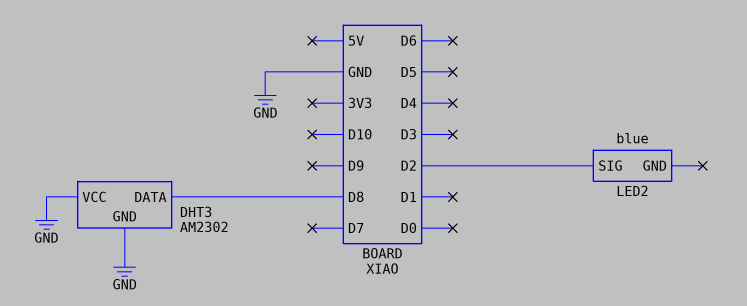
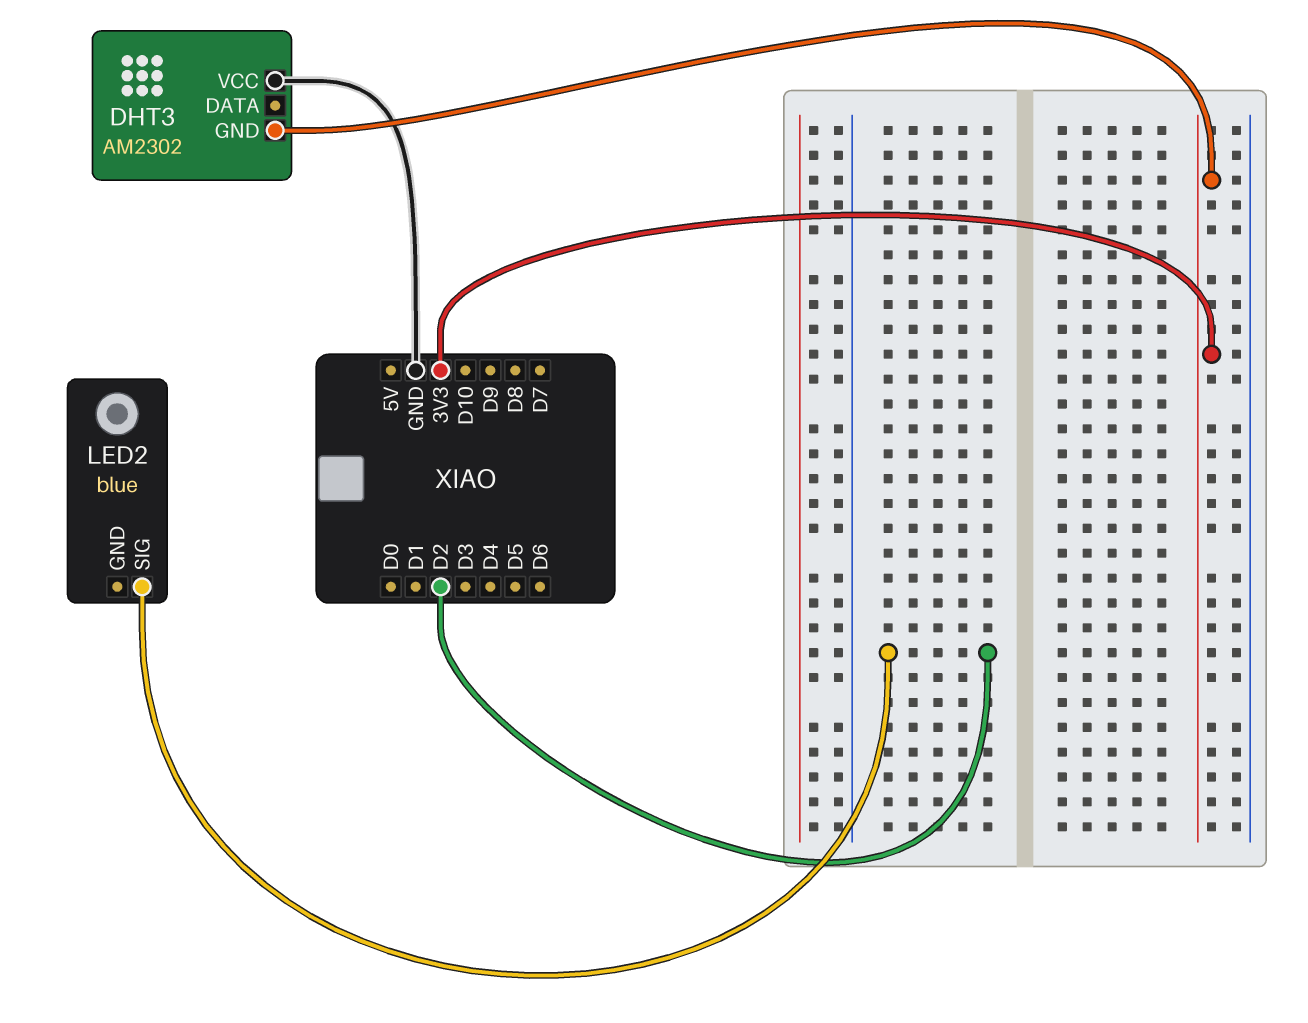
DHT3 pin DATA: D8 -> none
DHT3 pin GND: GND -> 3V3

